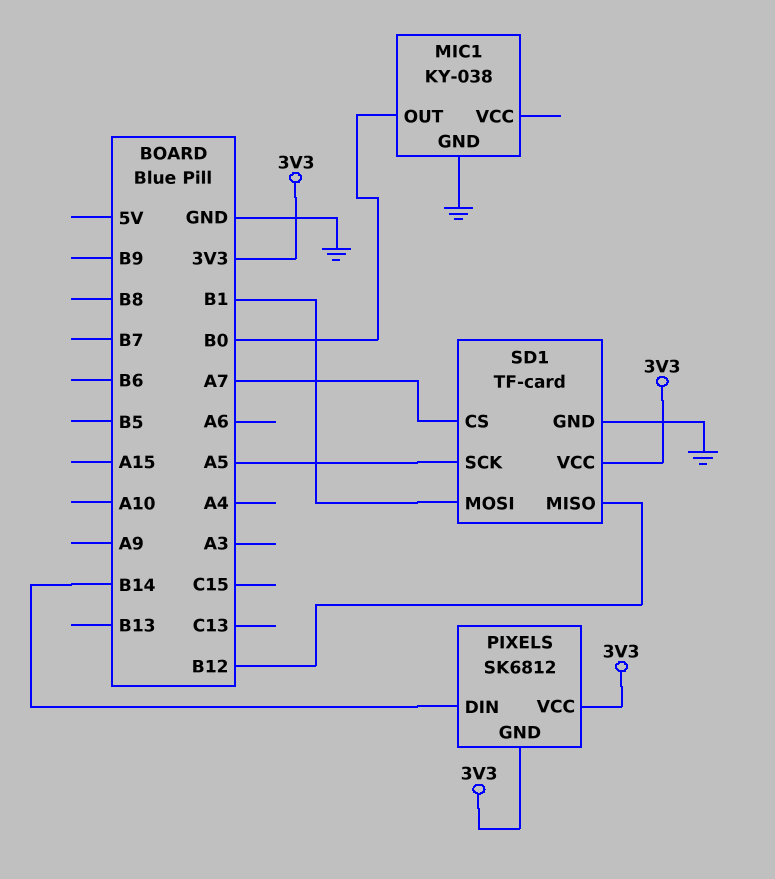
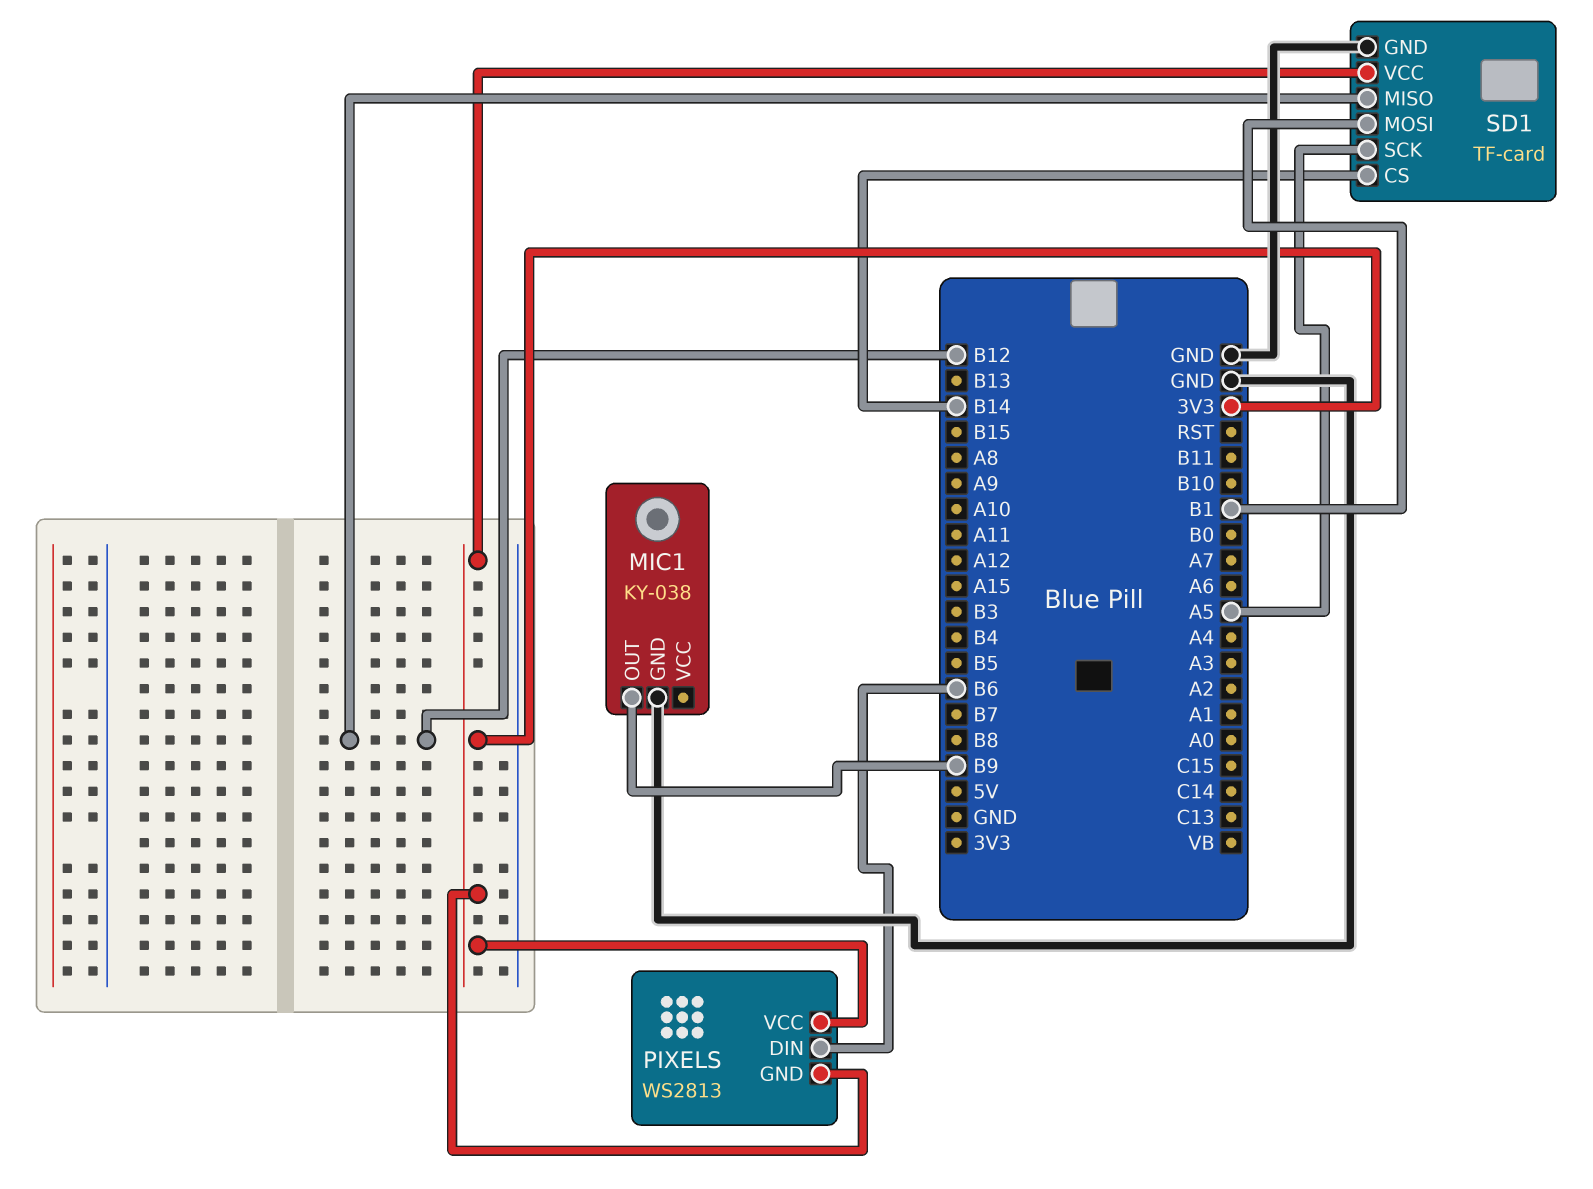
MIC1 pin OUT: B0 -> B9
PIXELS: SK6812 -> WS2813
PIXELS pin DIN: B14 -> B6
SD1 pin CS: A7 -> B14

